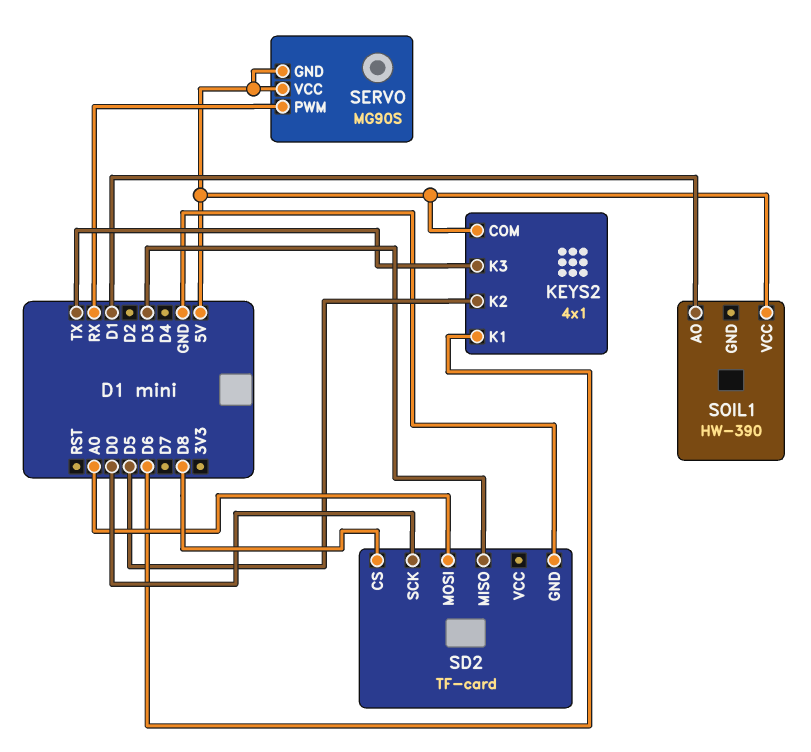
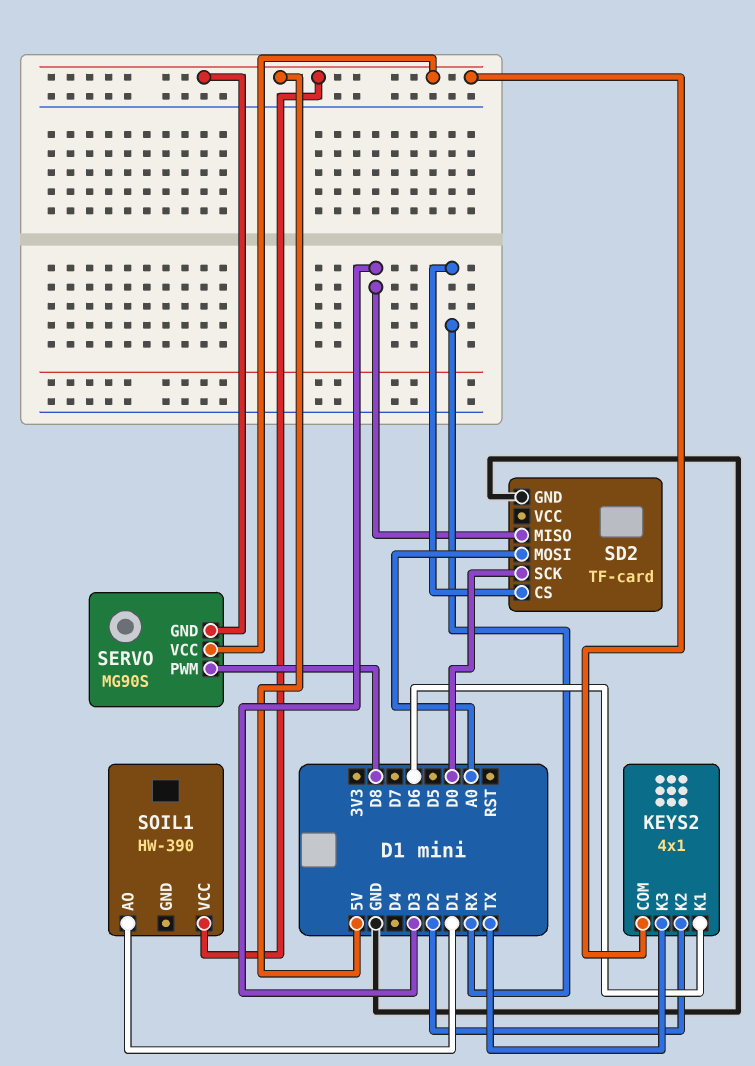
KEYS2 pin K2: D5 -> D2
SD2 pin CS: D8 -> RX
SERVO pin PWM: RX -> D8

